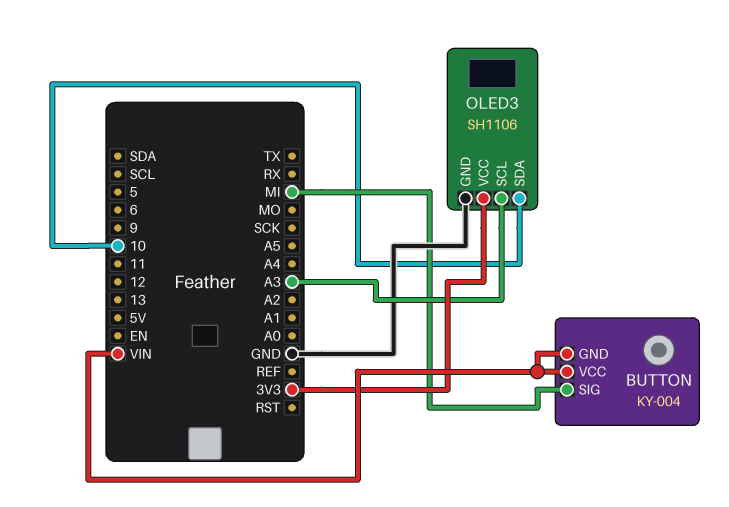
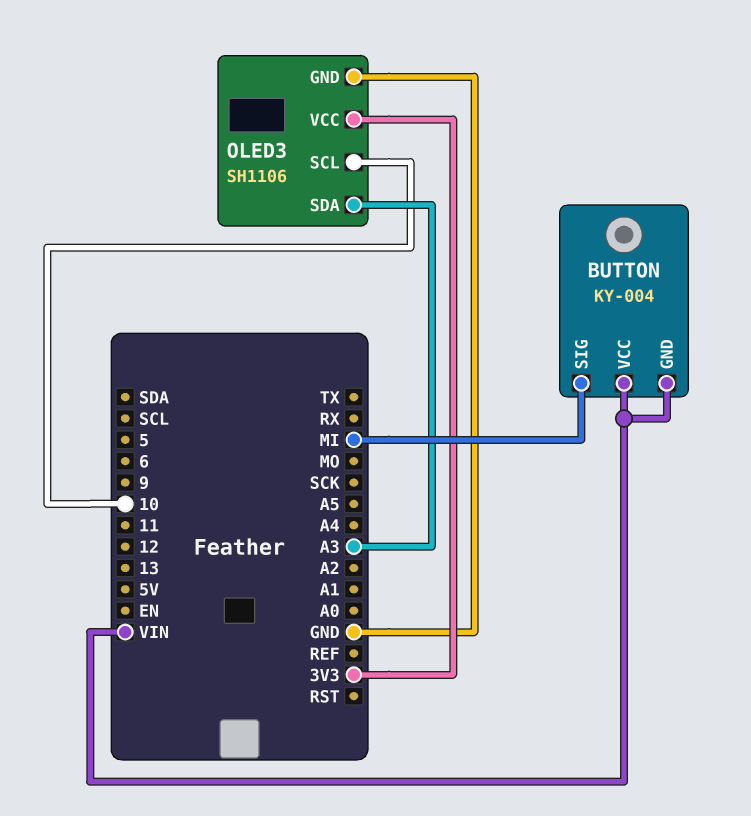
OLED3 pin SCL: A3 -> 10
OLED3 pin SDA: 10 -> A3

